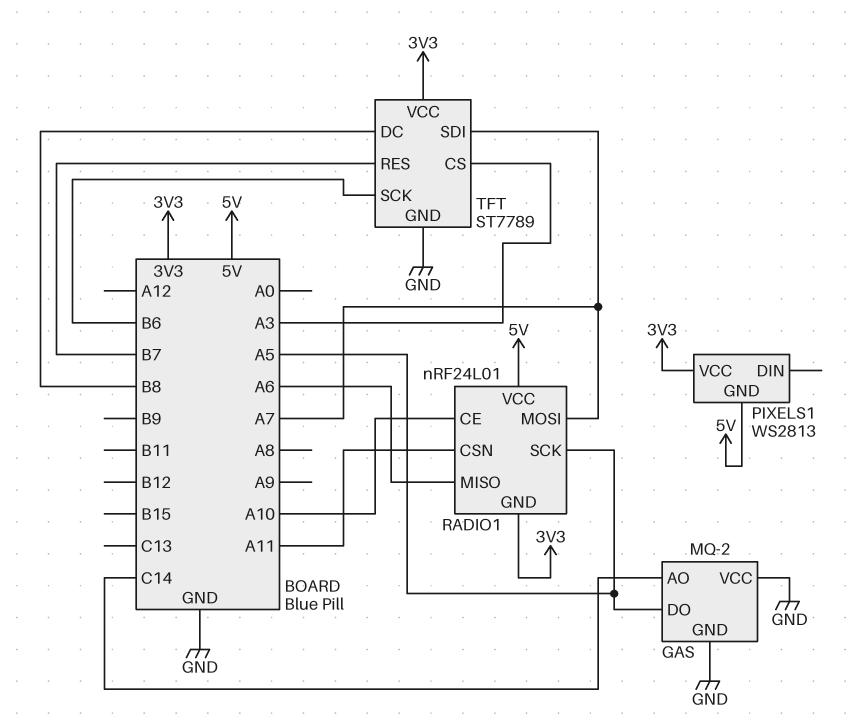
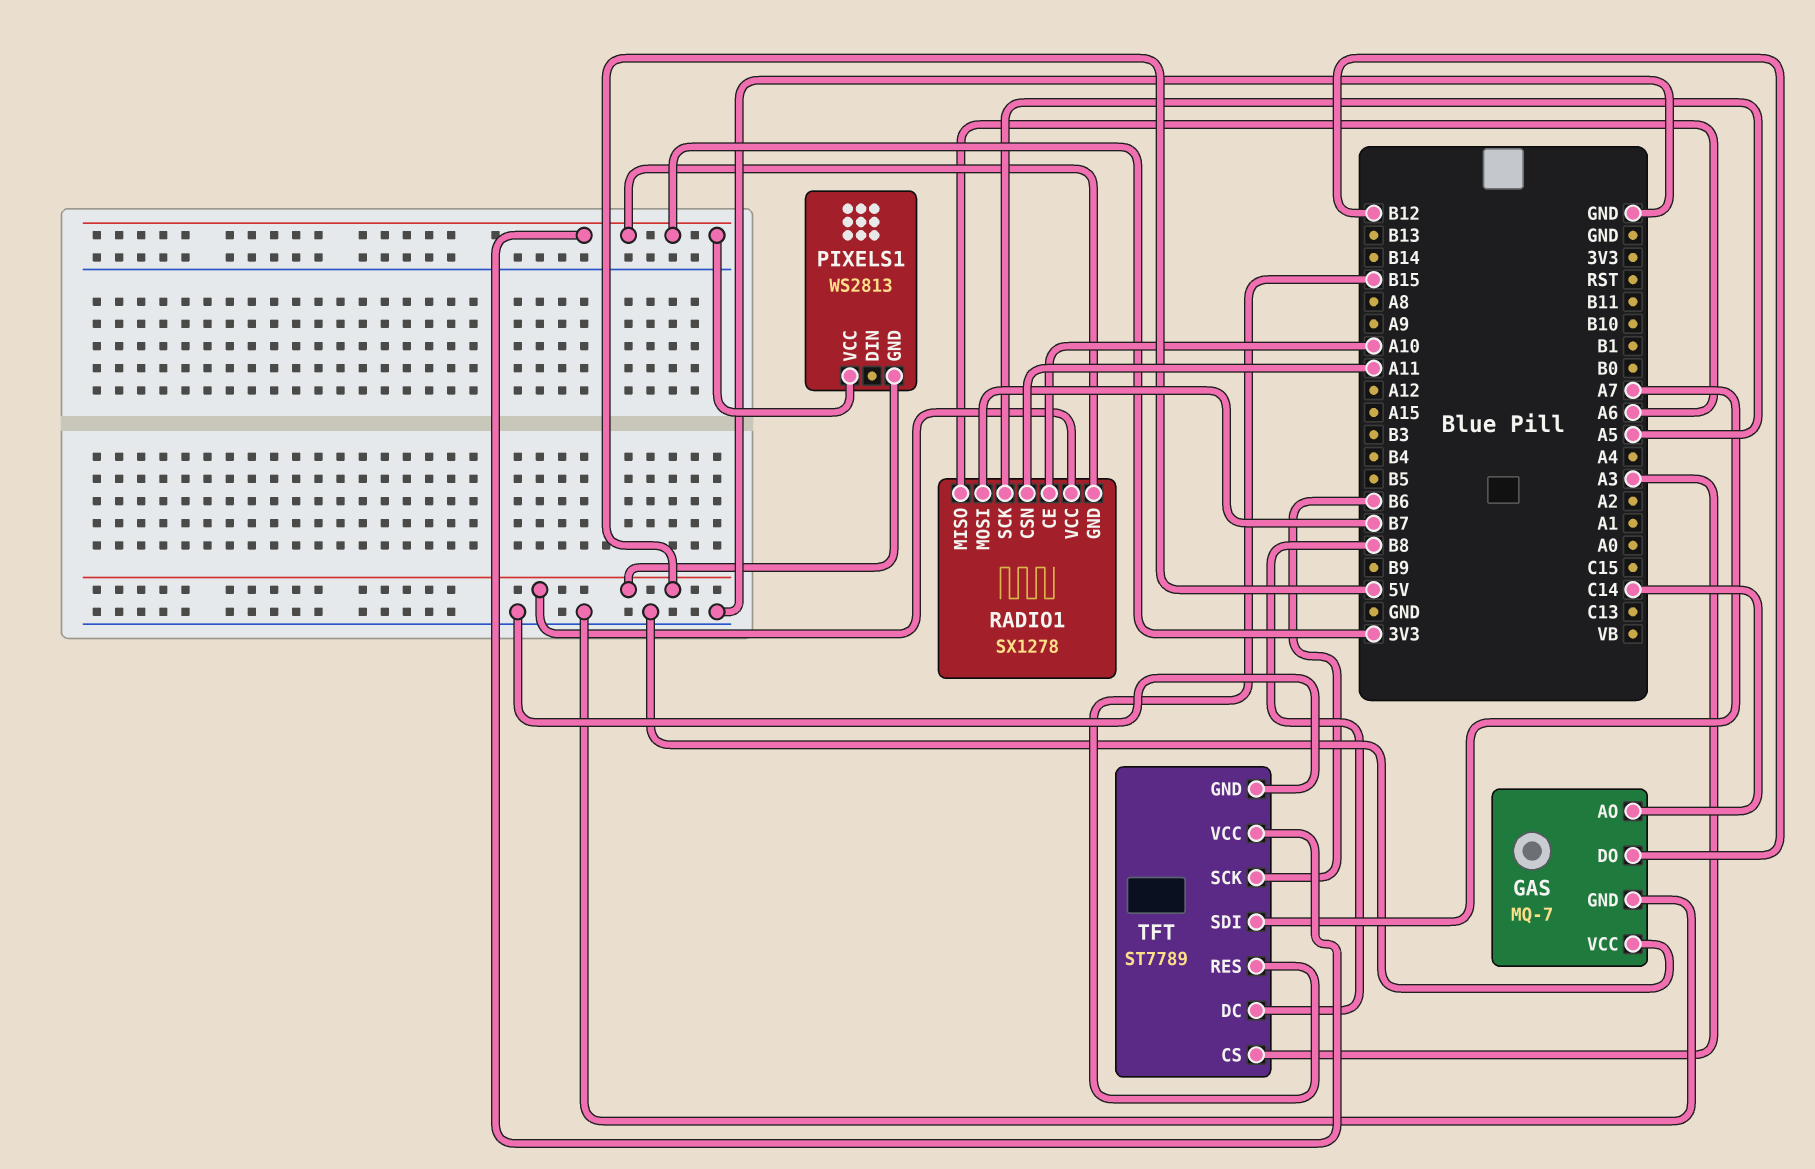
GAS: MQ-2 -> MQ-7
GAS pin DO: A5 -> B12
RADIO1: nRF24L01 -> SX1278
RADIO1 pin MOSI: A7 -> B7
TFT pin RES: B7 -> B15

